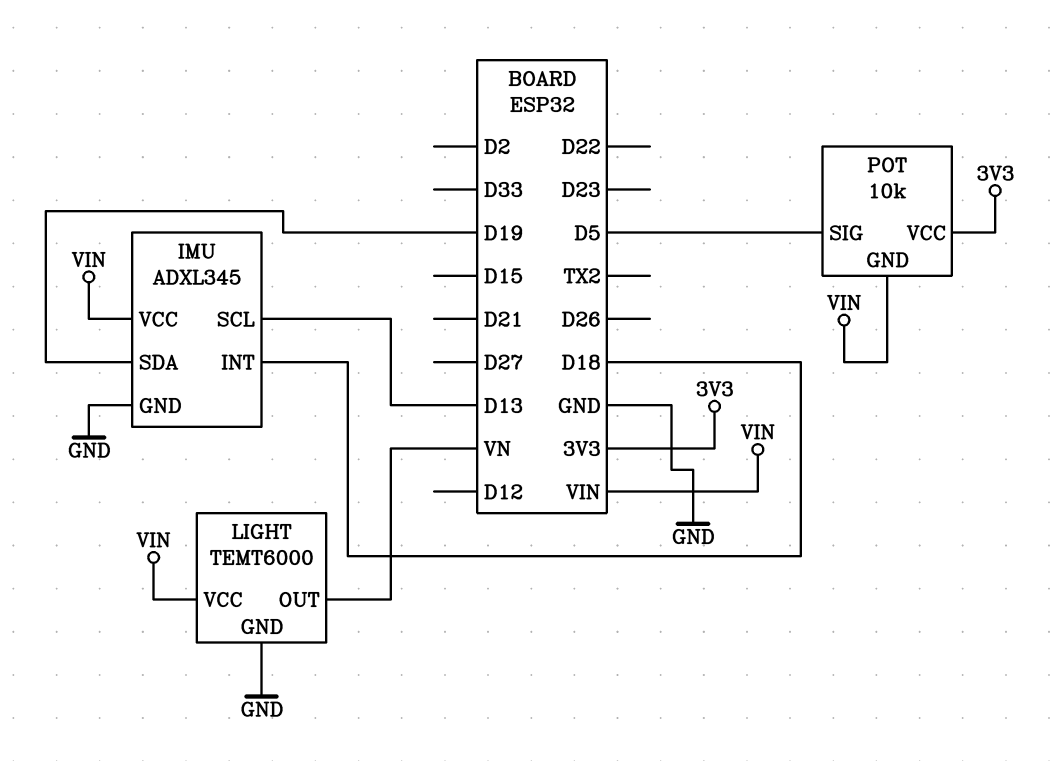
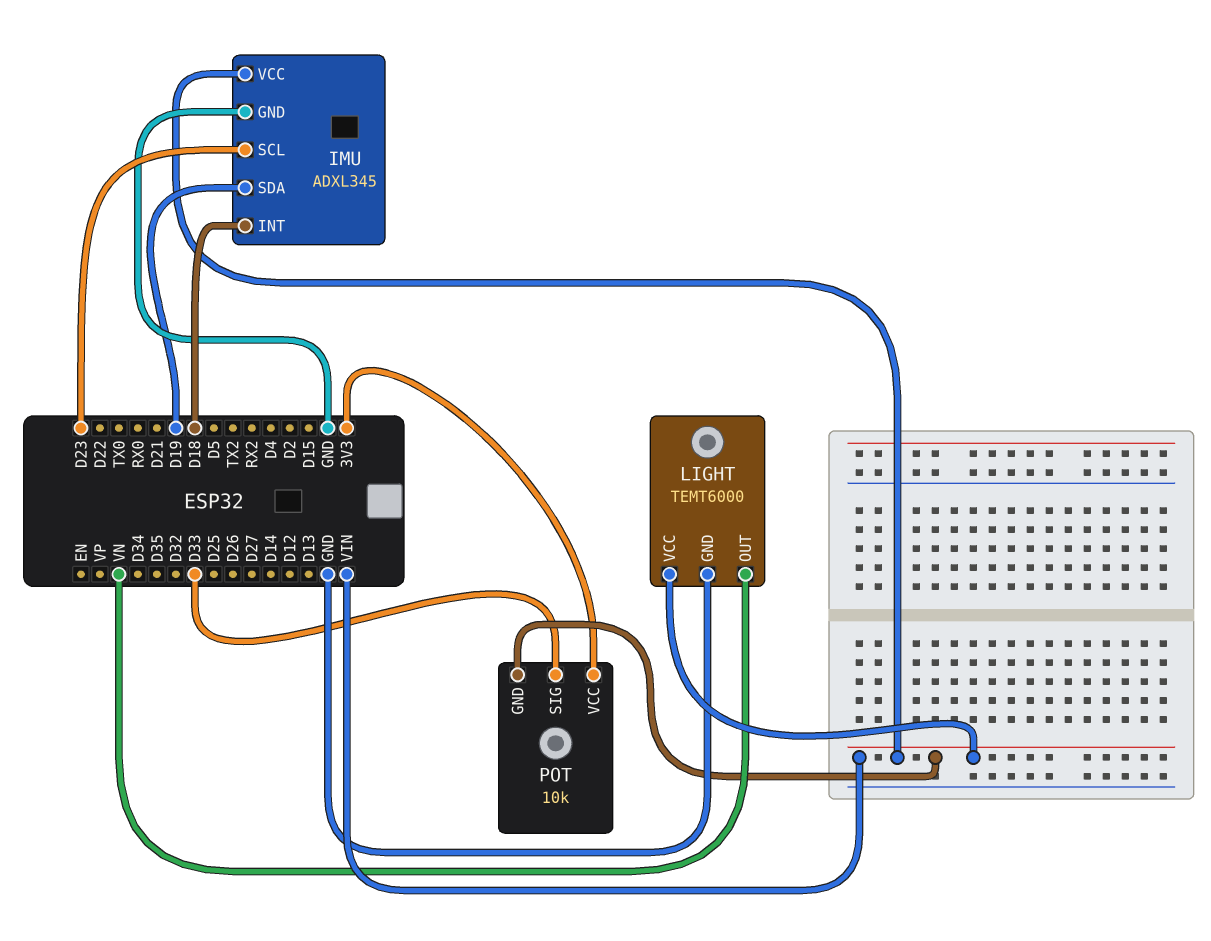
IMU pin SCL: D13 -> D23
POT pin SIG: D5 -> D33

